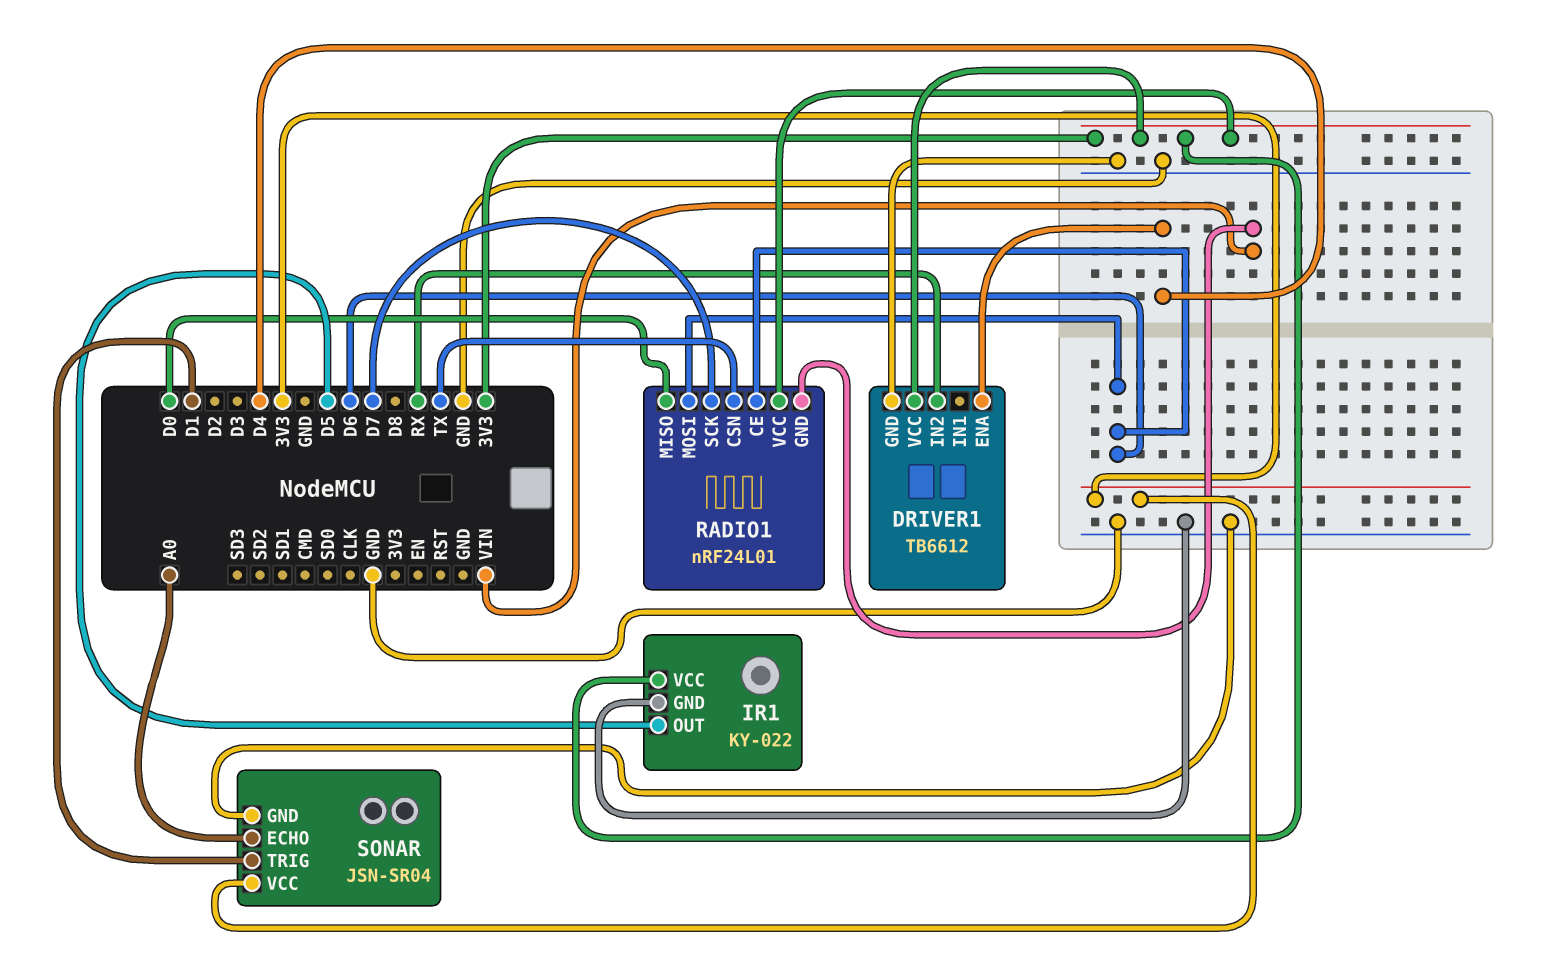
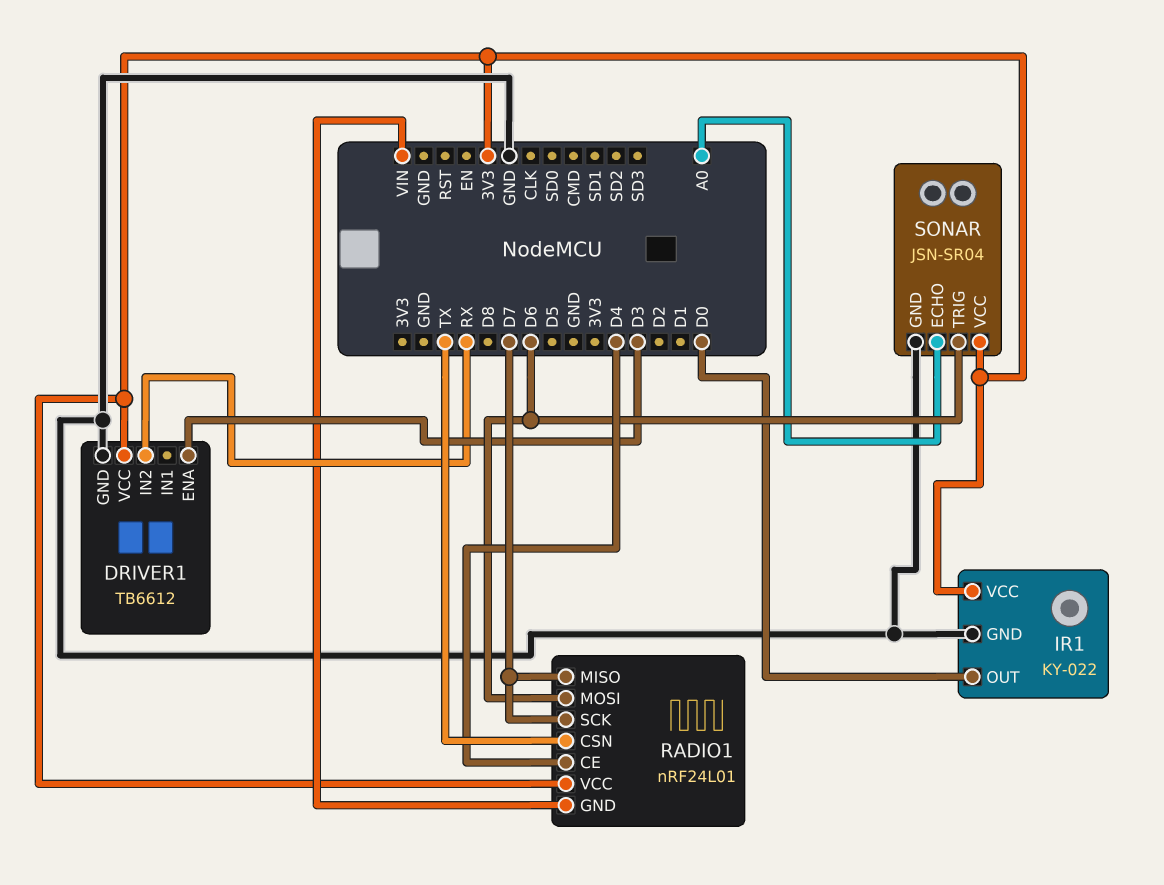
DRIVER1 pin ENA: D4 -> D3
IR1 pin OUT: D5 -> D0
RADIO1 pin CE: D6 -> D4
RADIO1 pin MISO: D0 -> D7
SONAR pin TRIG: D1 -> D6

